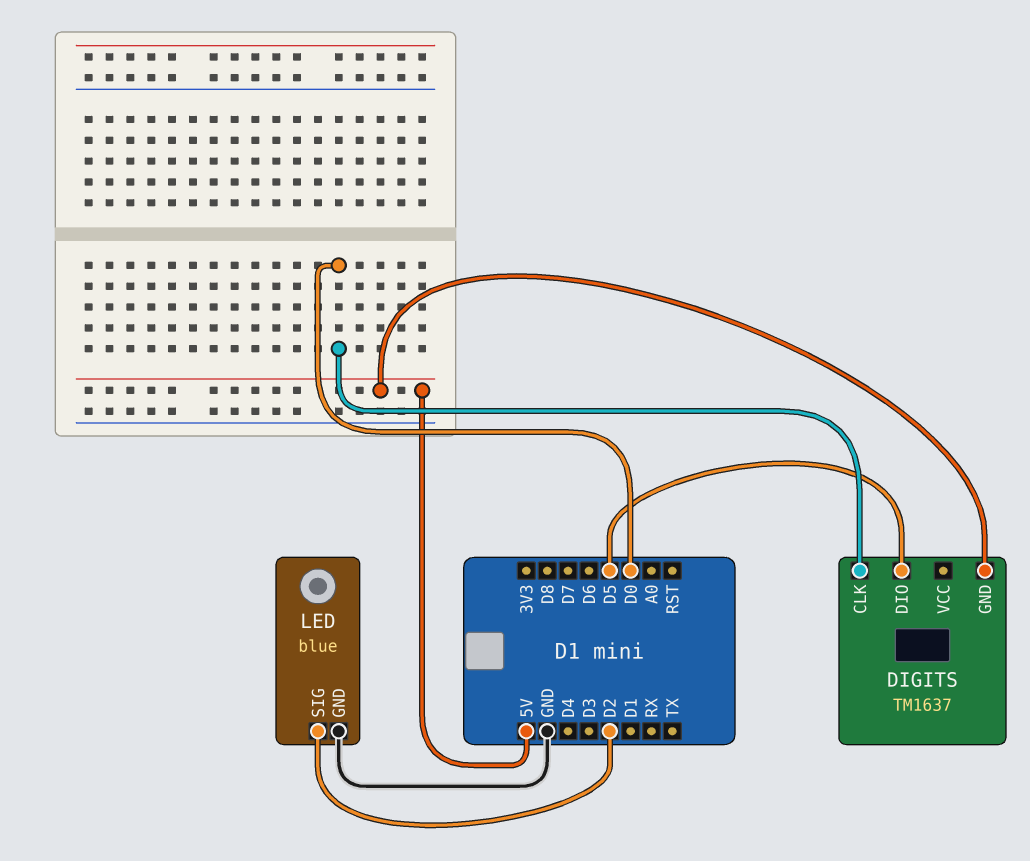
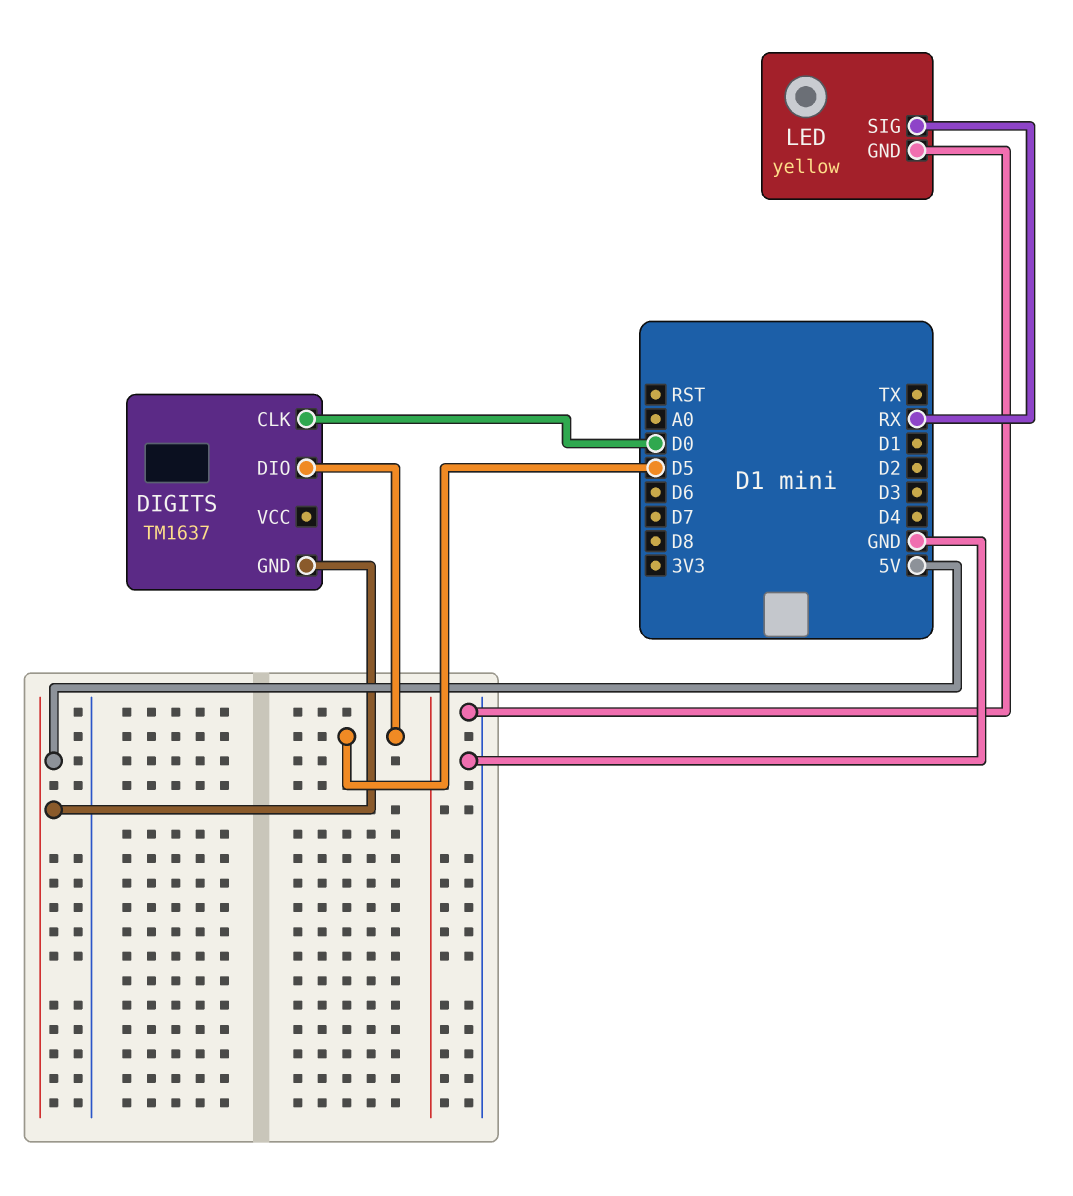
LED: blue -> yellow
LED pin SIG: D2 -> RX

